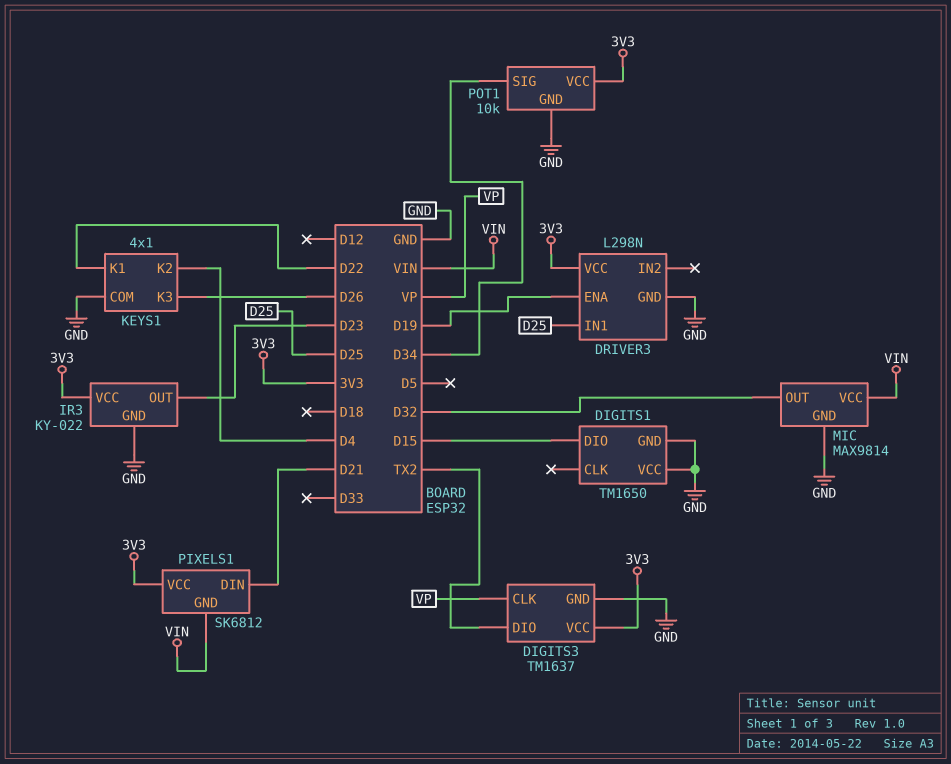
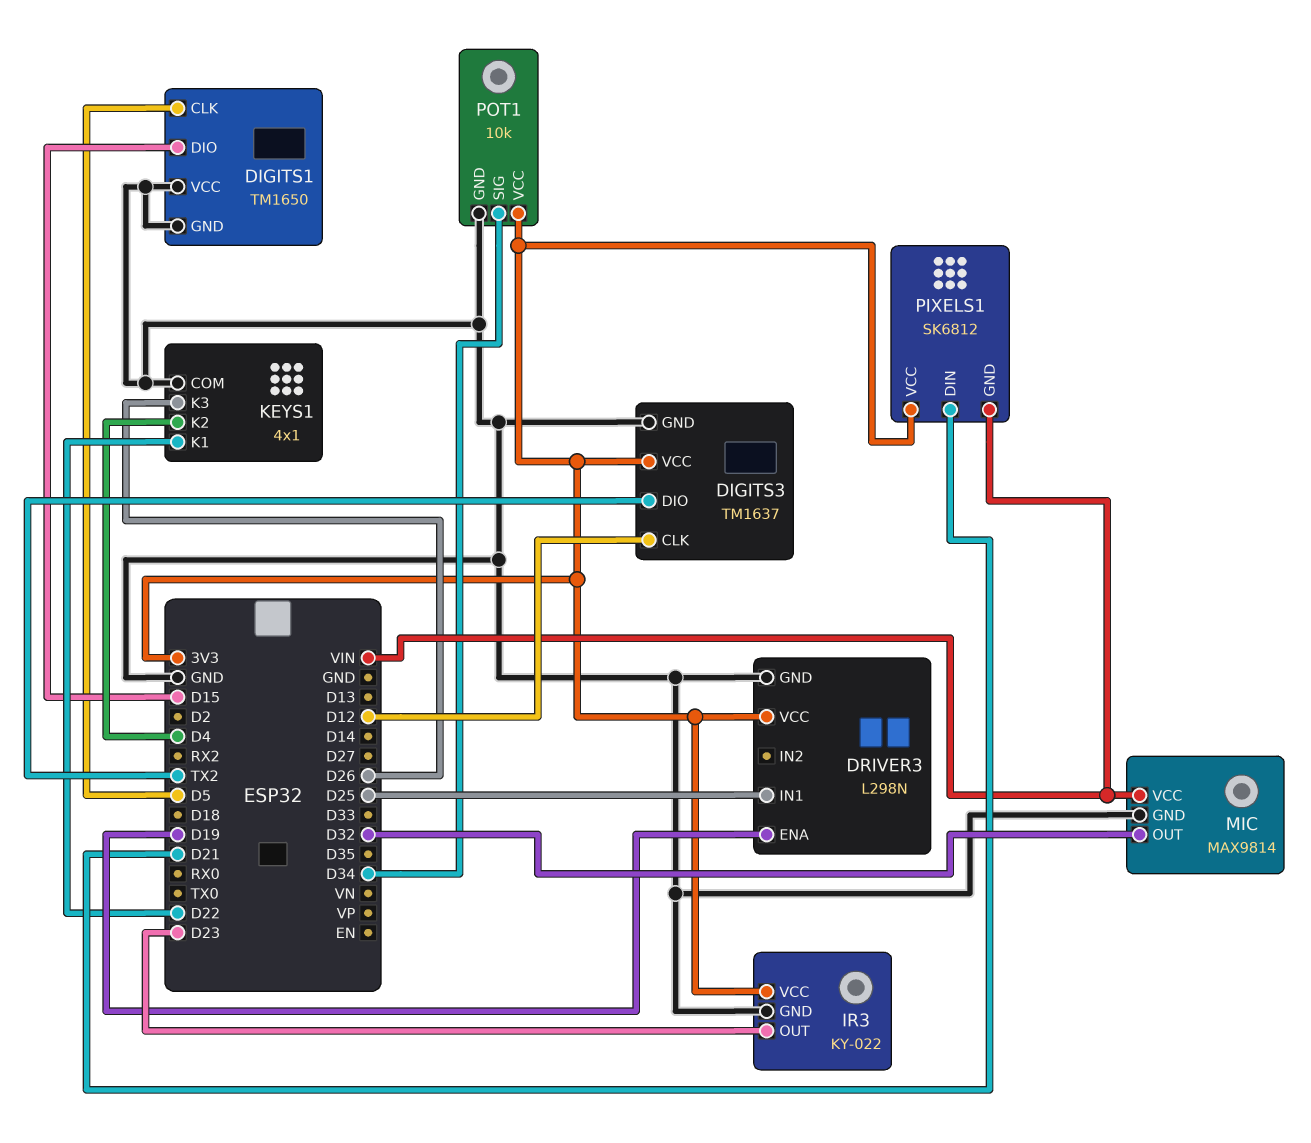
DIGITS1 pin CLK: none -> D5
DIGITS3 pin CLK: VP -> D12

